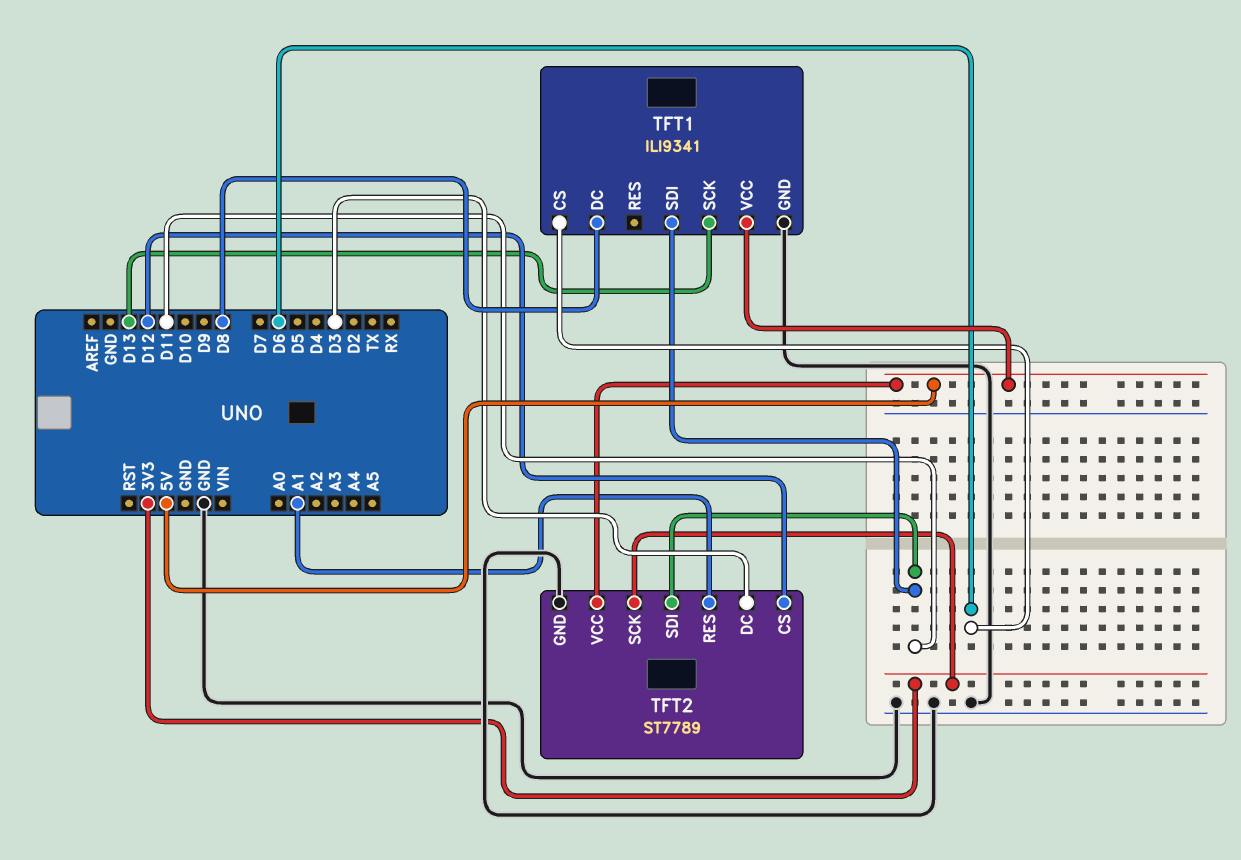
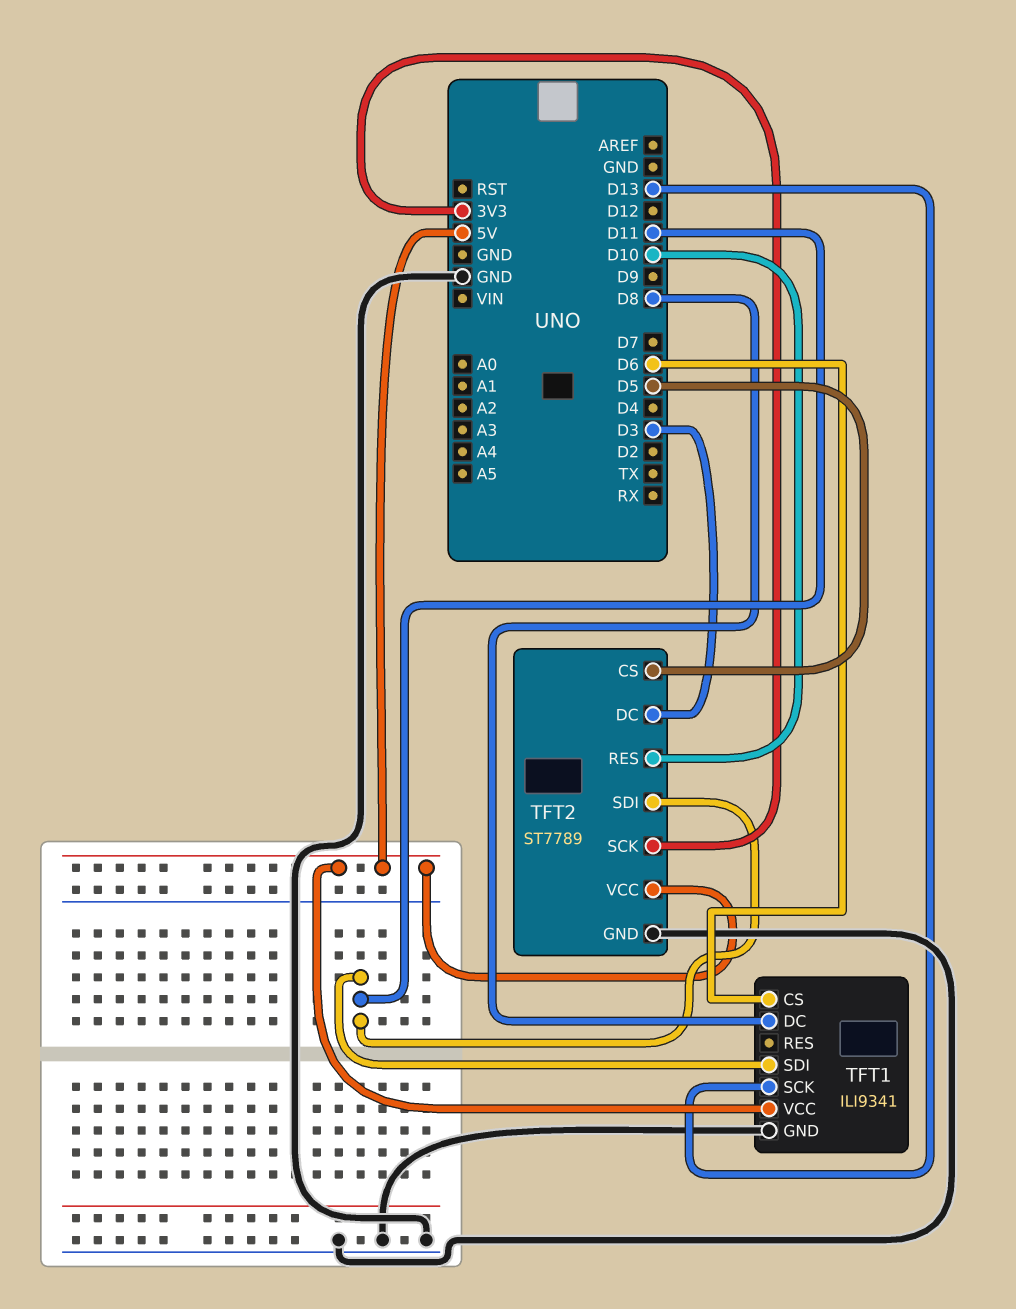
TFT2 pin CS: D12 -> D5
TFT2 pin RES: A1 -> D10

